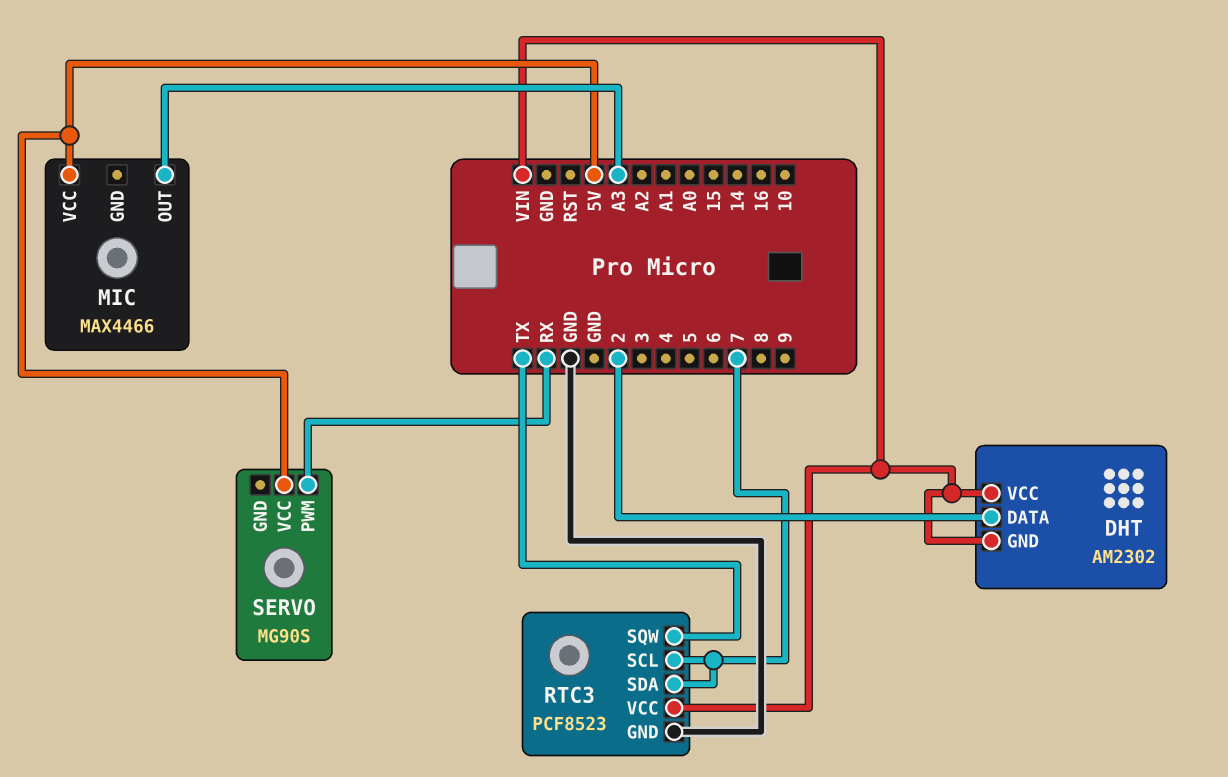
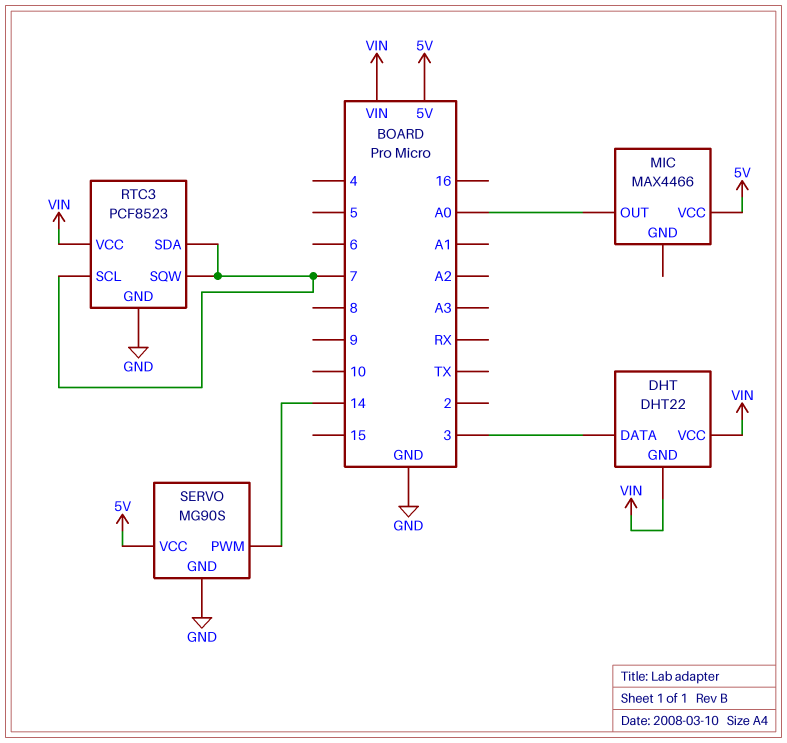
DHT: AM2302 -> DHT22
DHT pin DATA: 2 -> 3
MIC pin OUT: A3 -> A0
RTC3 pin SQW: TX -> 7
SERVO pin GND: none -> GND
SERVO pin PWM: RX -> 14

